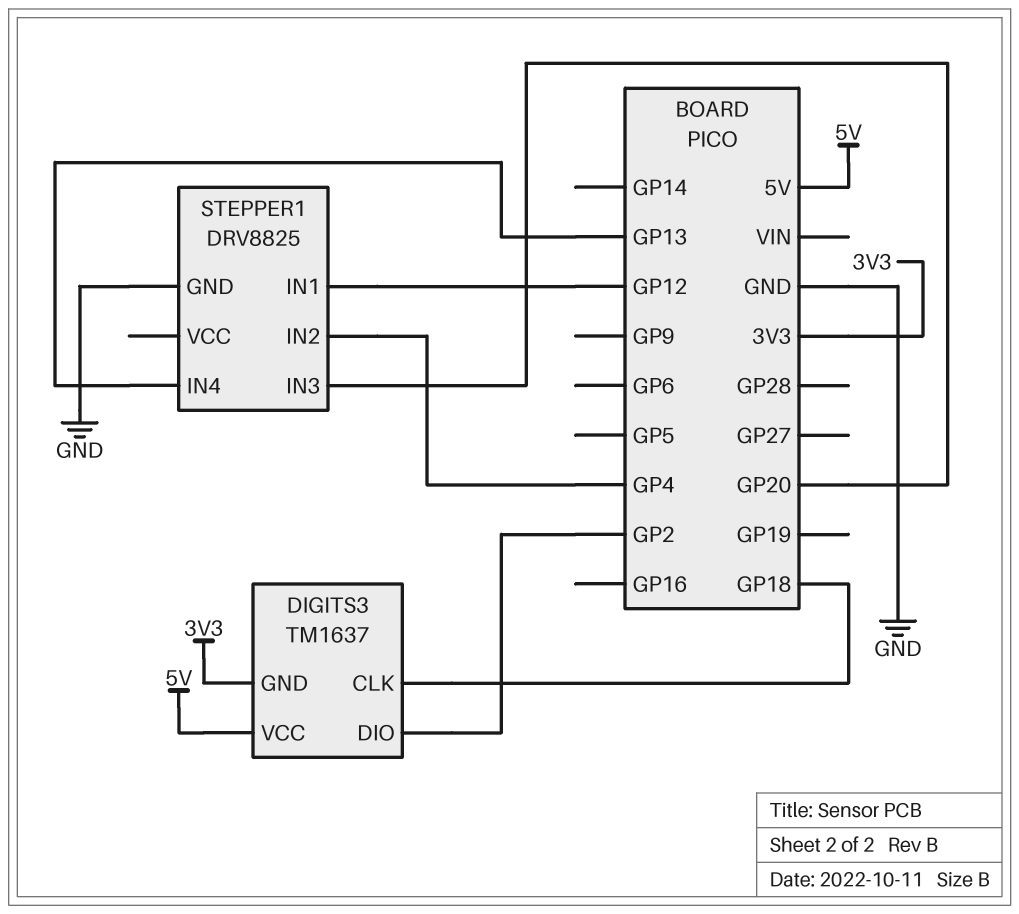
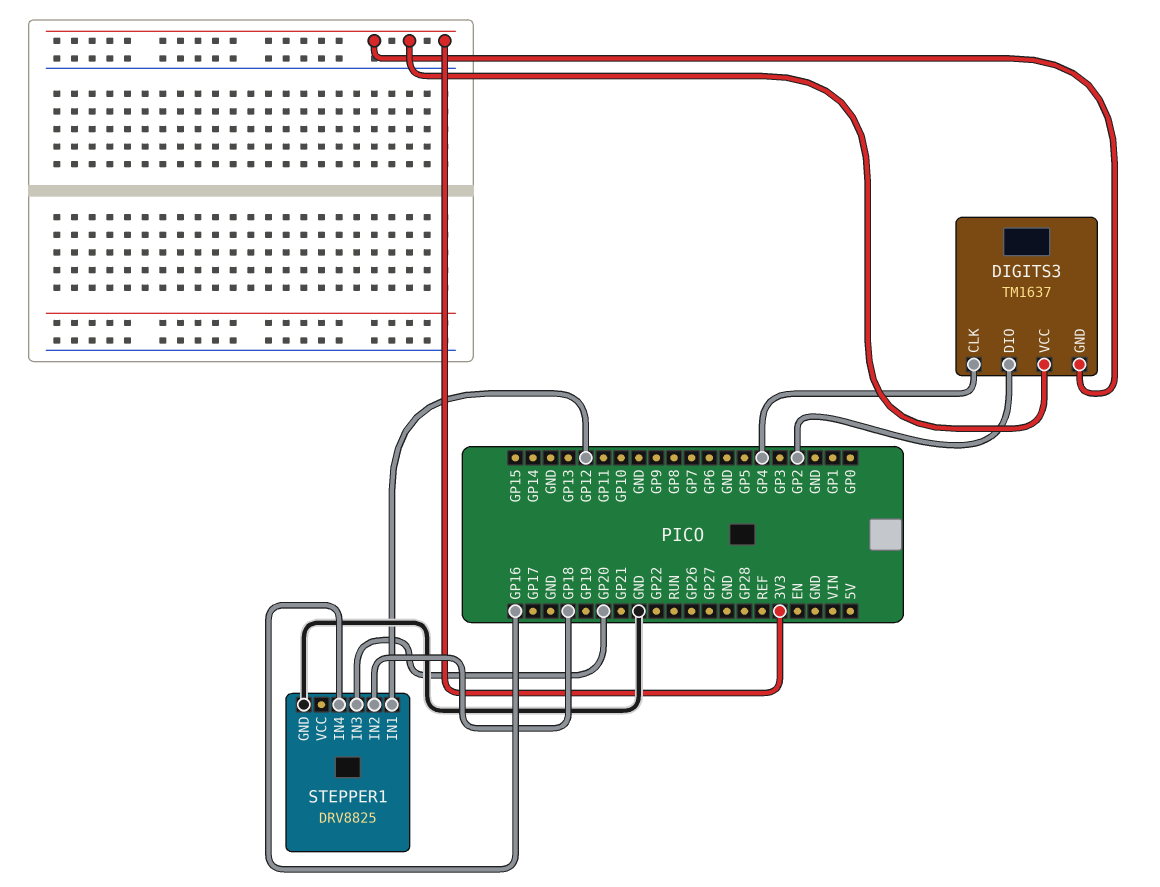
DIGITS3 pin CLK: GP18 -> GP4
DIGITS3 pin VCC: 5V -> 3V3
STEPPER1 pin IN2: GP4 -> GP18
STEPPER1 pin IN4: GP13 -> GP16

